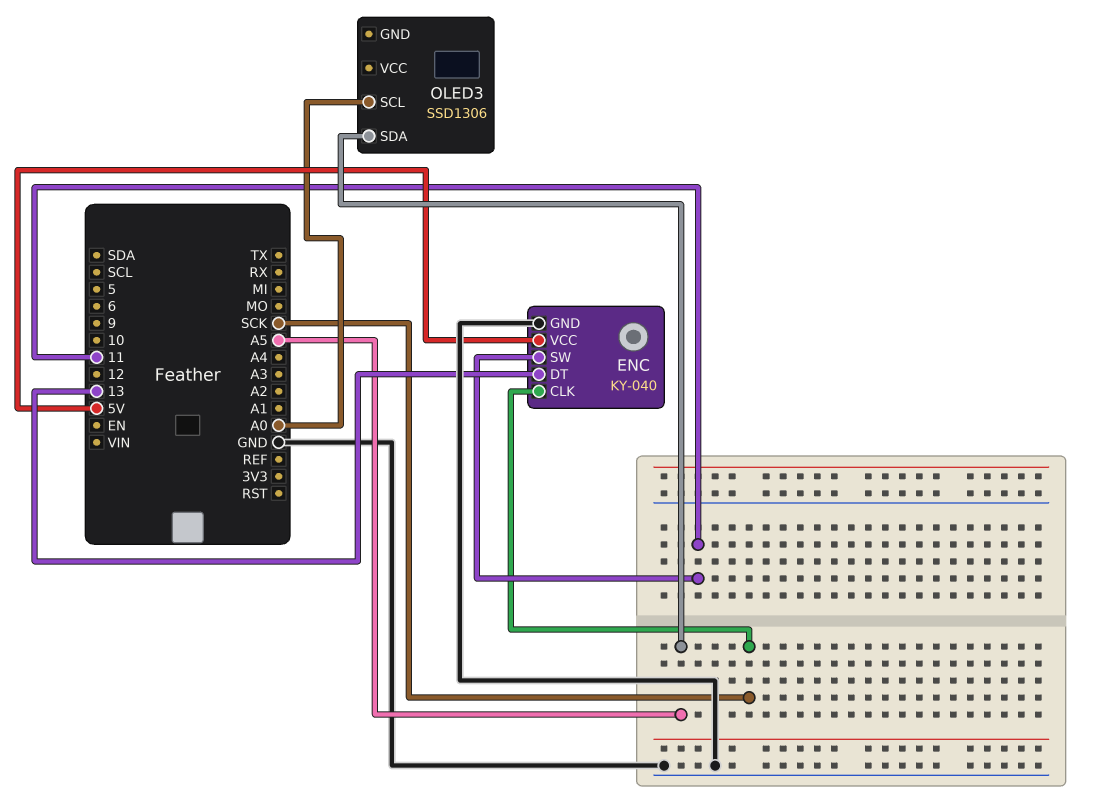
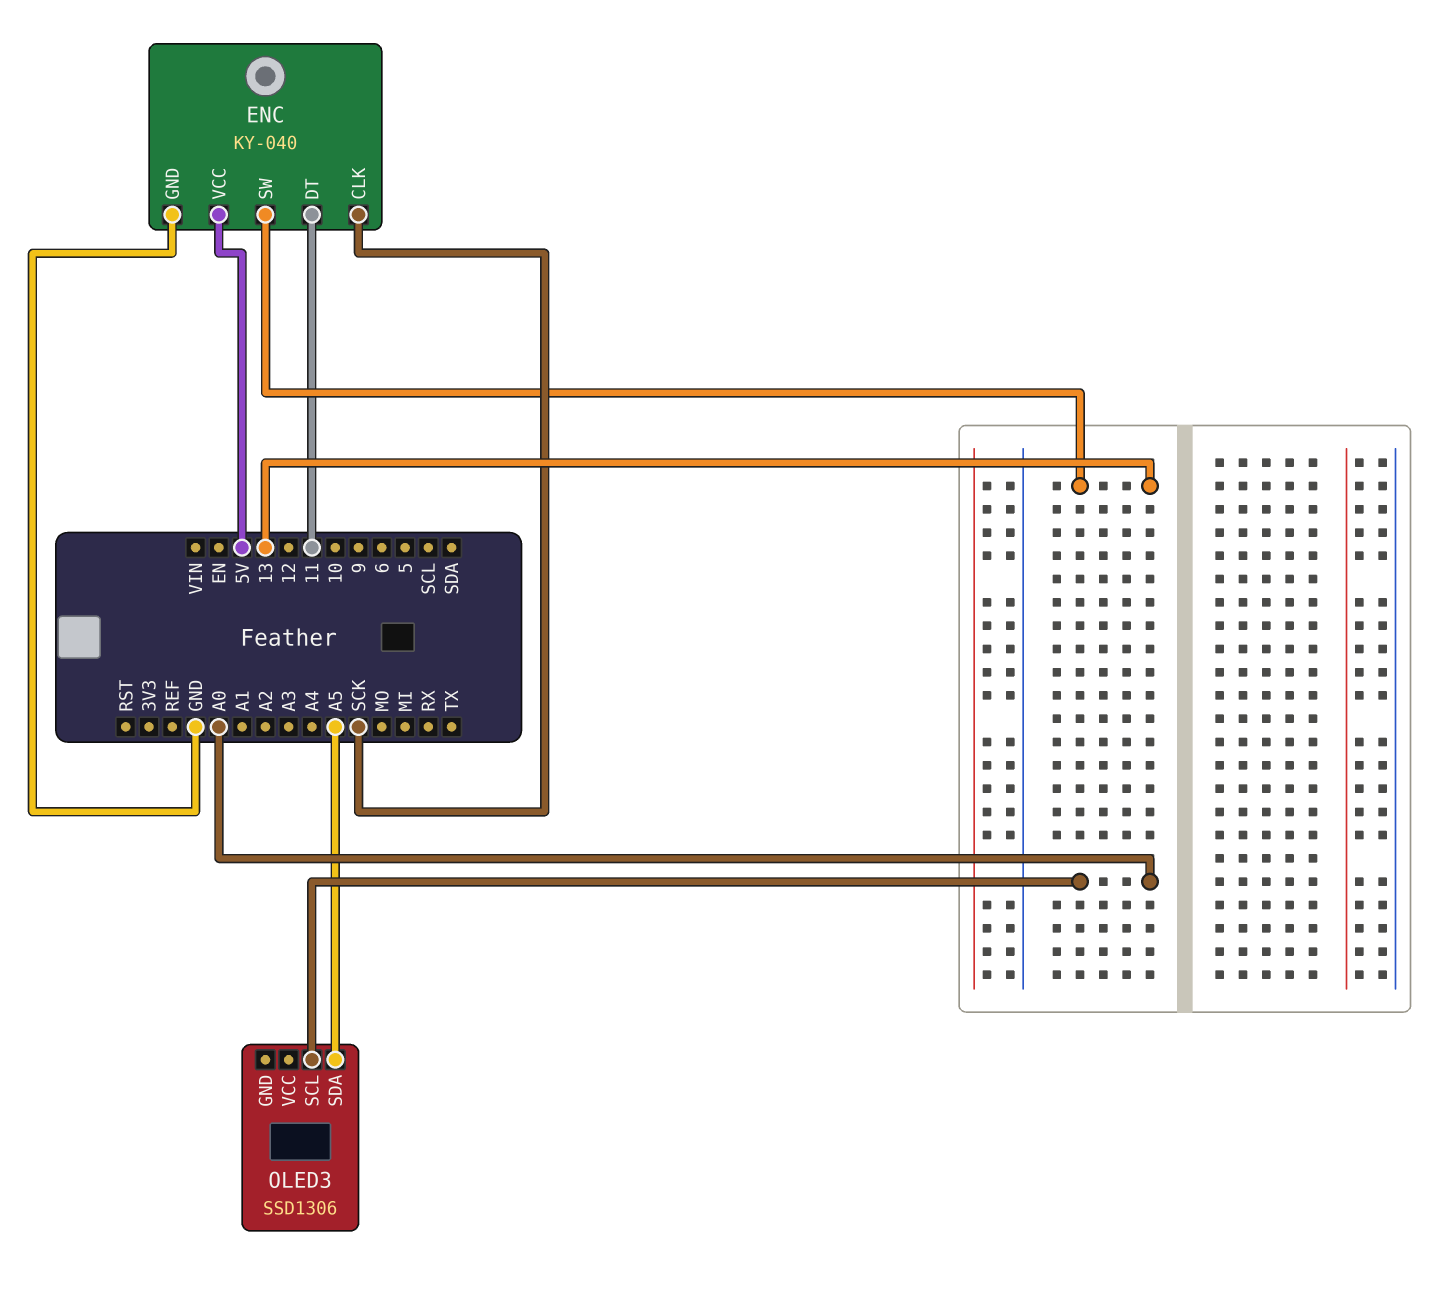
ENC pin DT: 13 -> 11
ENC pin SW: 11 -> 13

